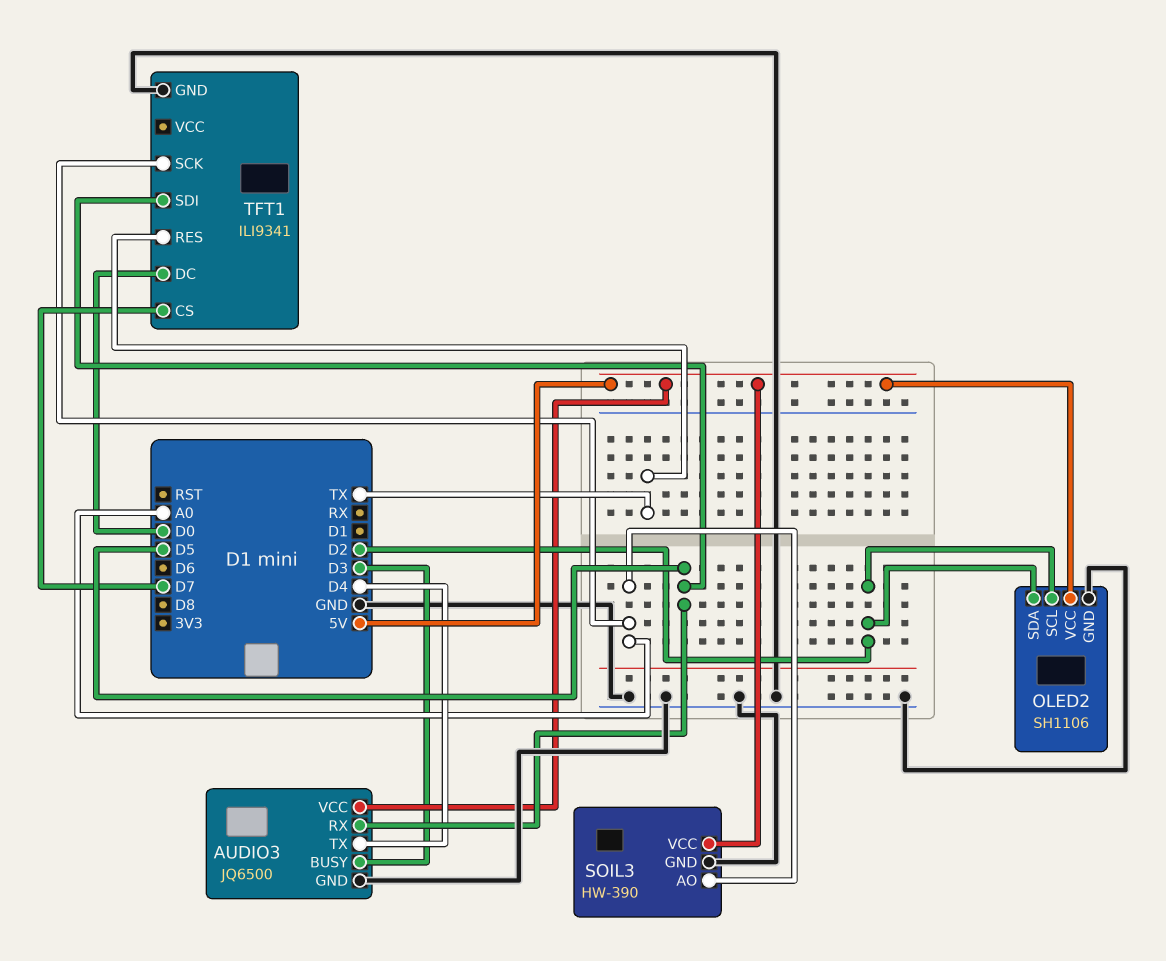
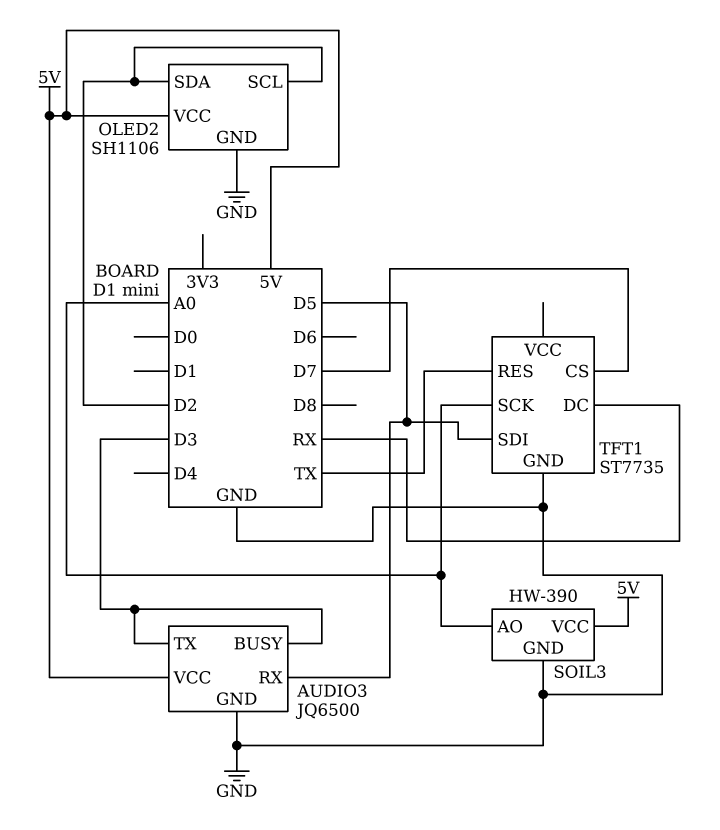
AUDIO3 pin TX: D4 -> D3
TFT1: ILI9341 -> ST7735
TFT1 pin DC: D0 -> RX

